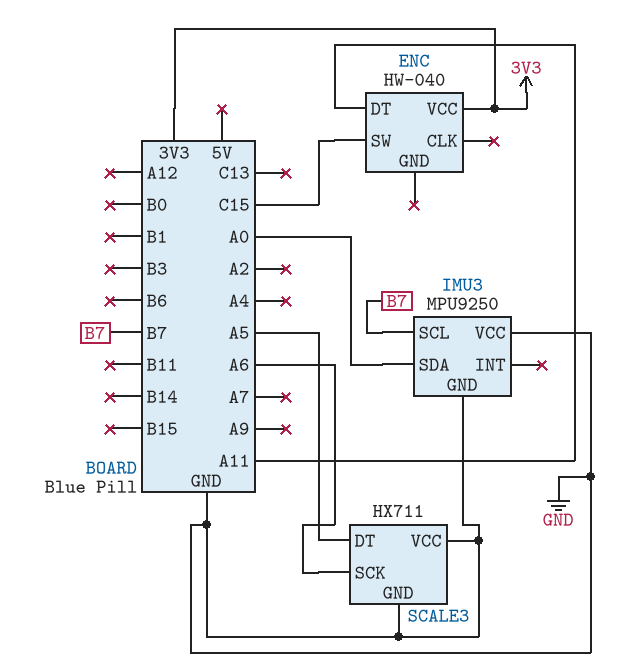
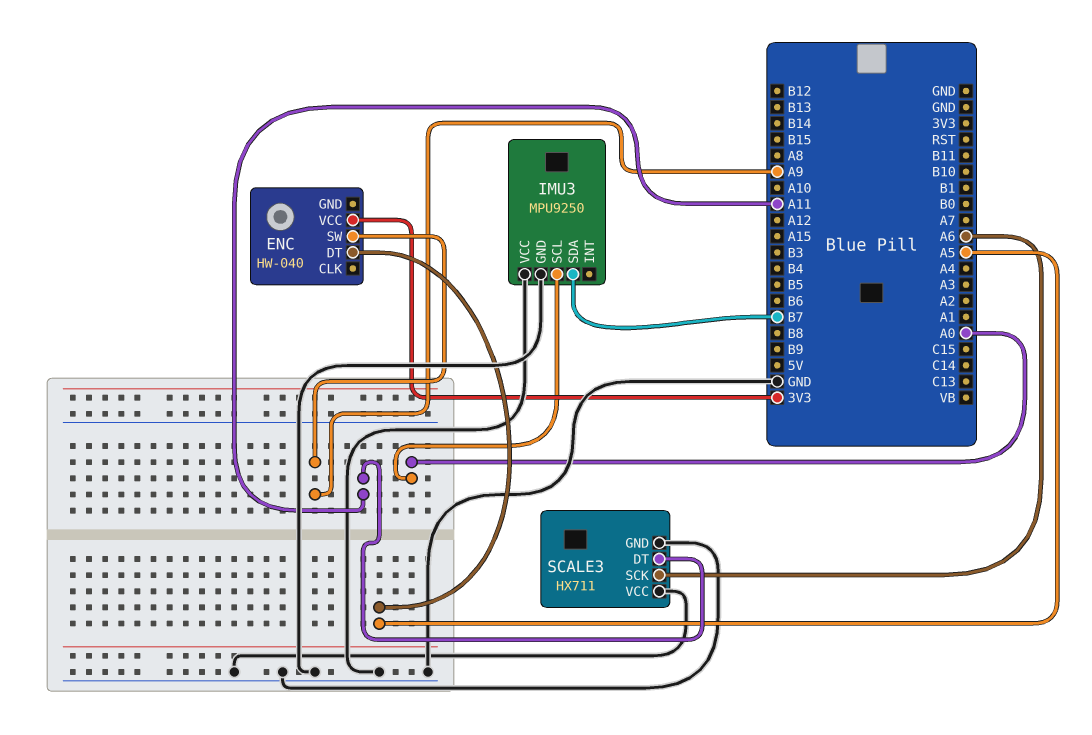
ENC pin DT: A11 -> A5
ENC pin SW: C15 -> A9
IMU3 pin SCL: B7 -> A0
IMU3 pin SDA: A0 -> B7
SCALE3 pin DT: A5 -> A11

